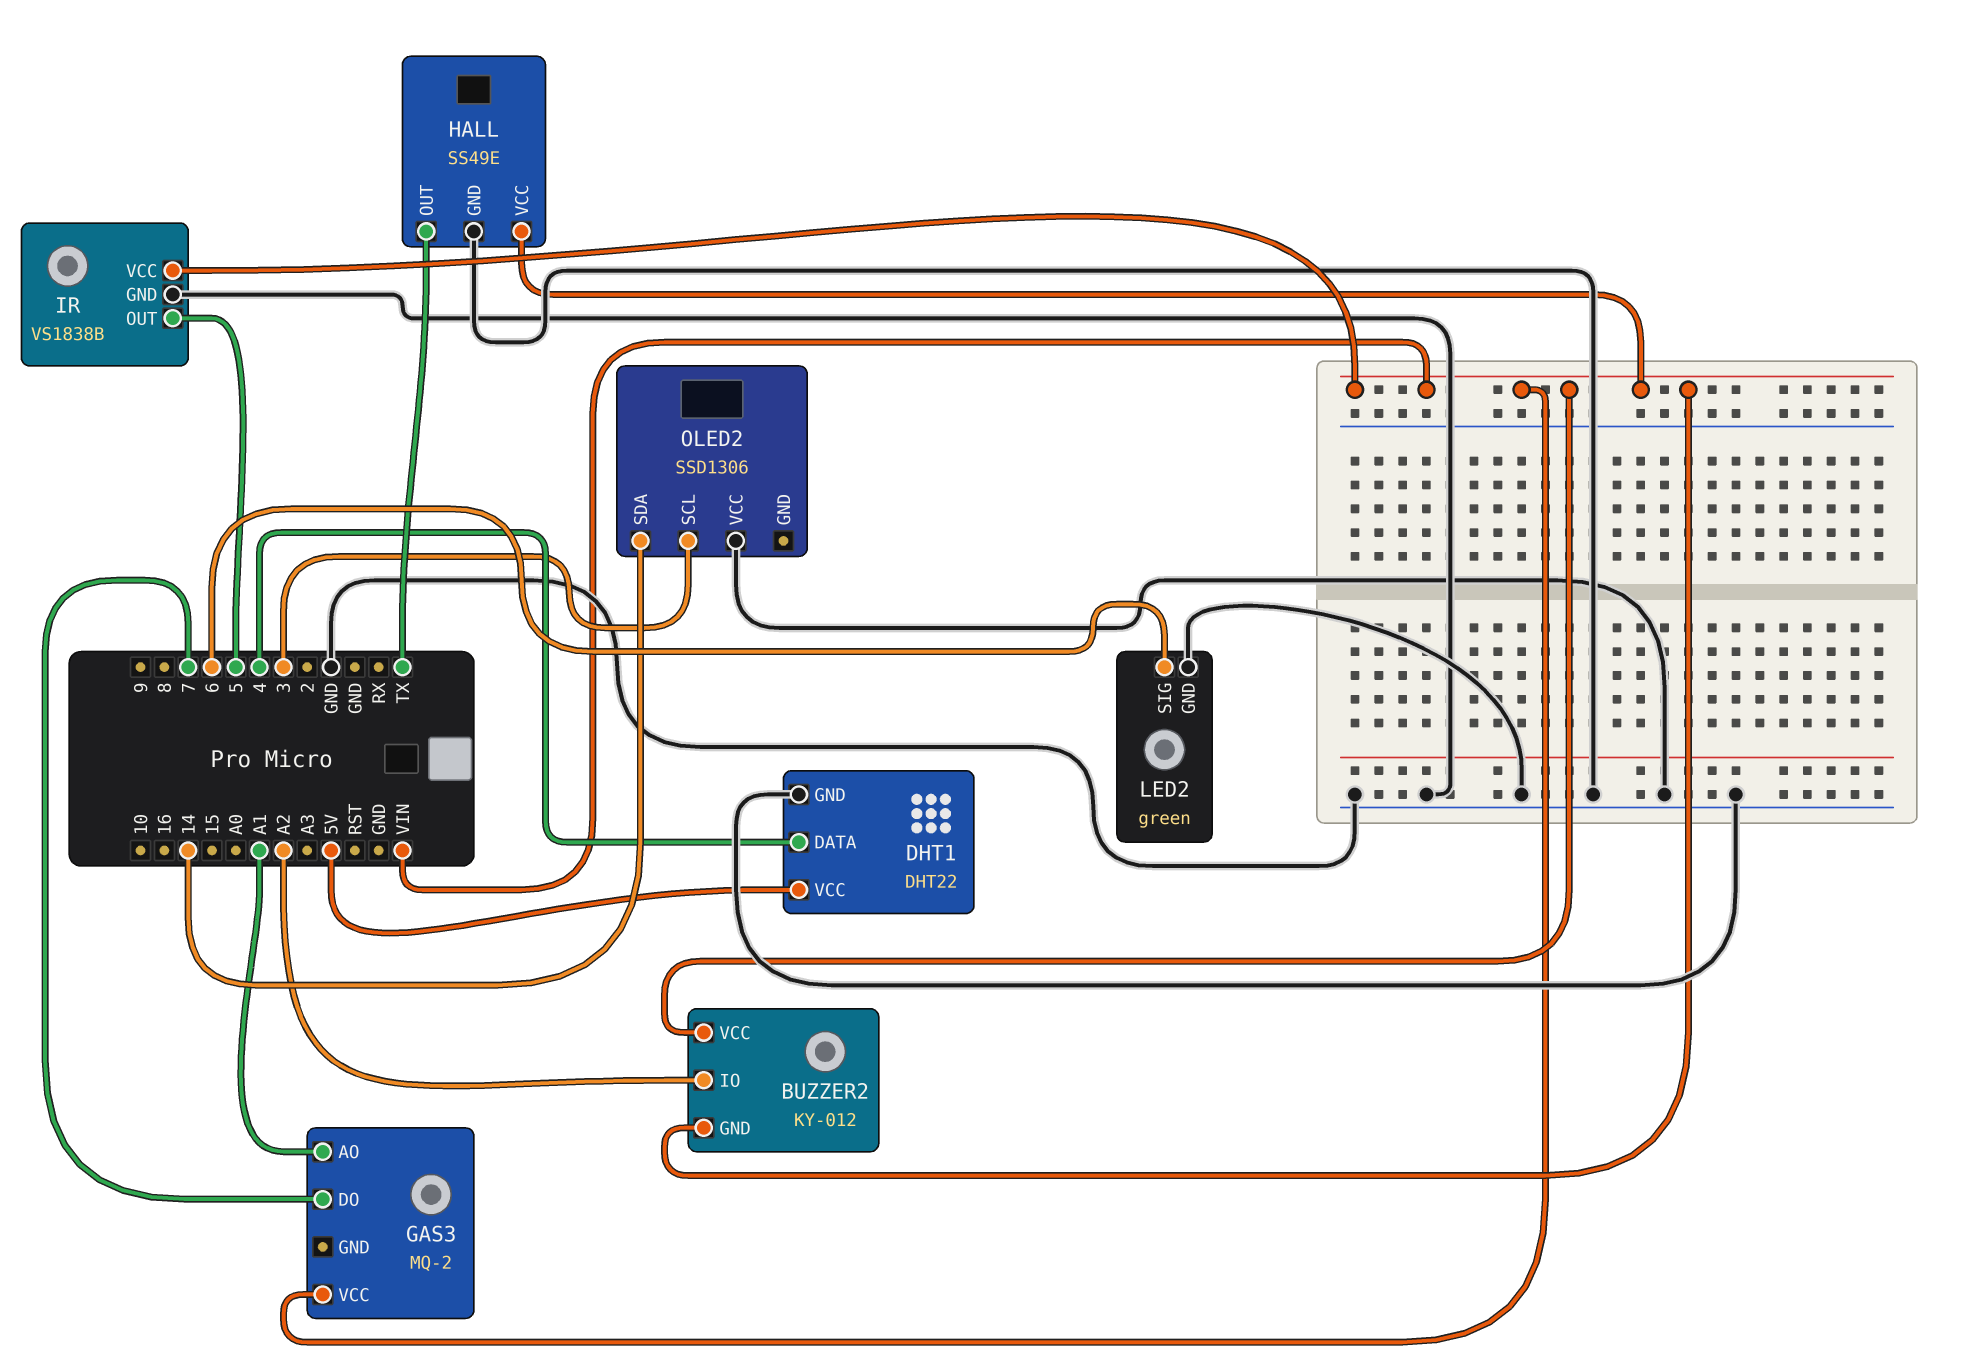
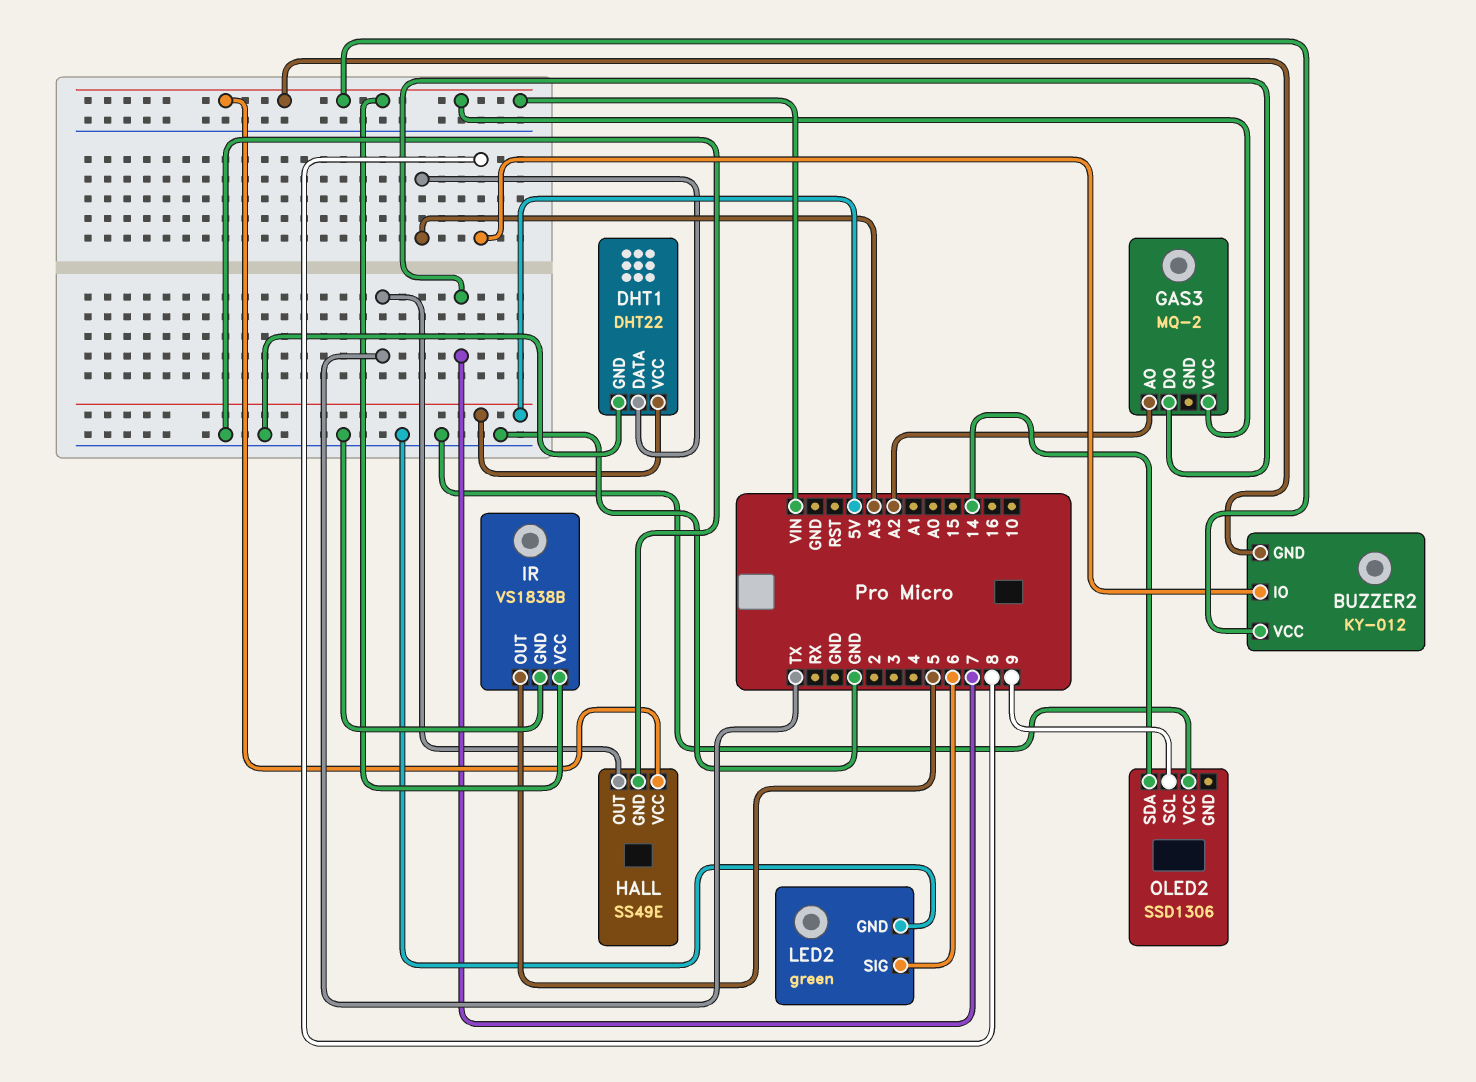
BUZZER2 pin IO: A2 -> 8
DHT1 pin DATA: 4 -> A3
GAS3 pin AO: A1 -> A2
OLED2 pin SCL: 3 -> 9

